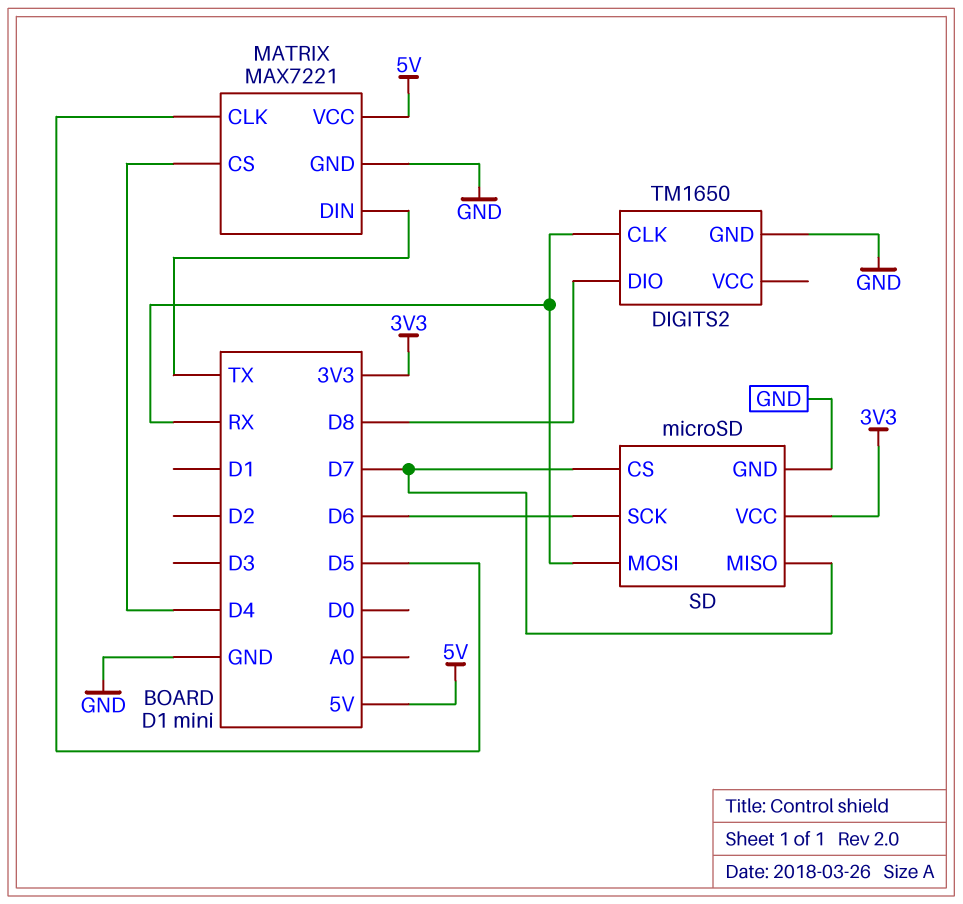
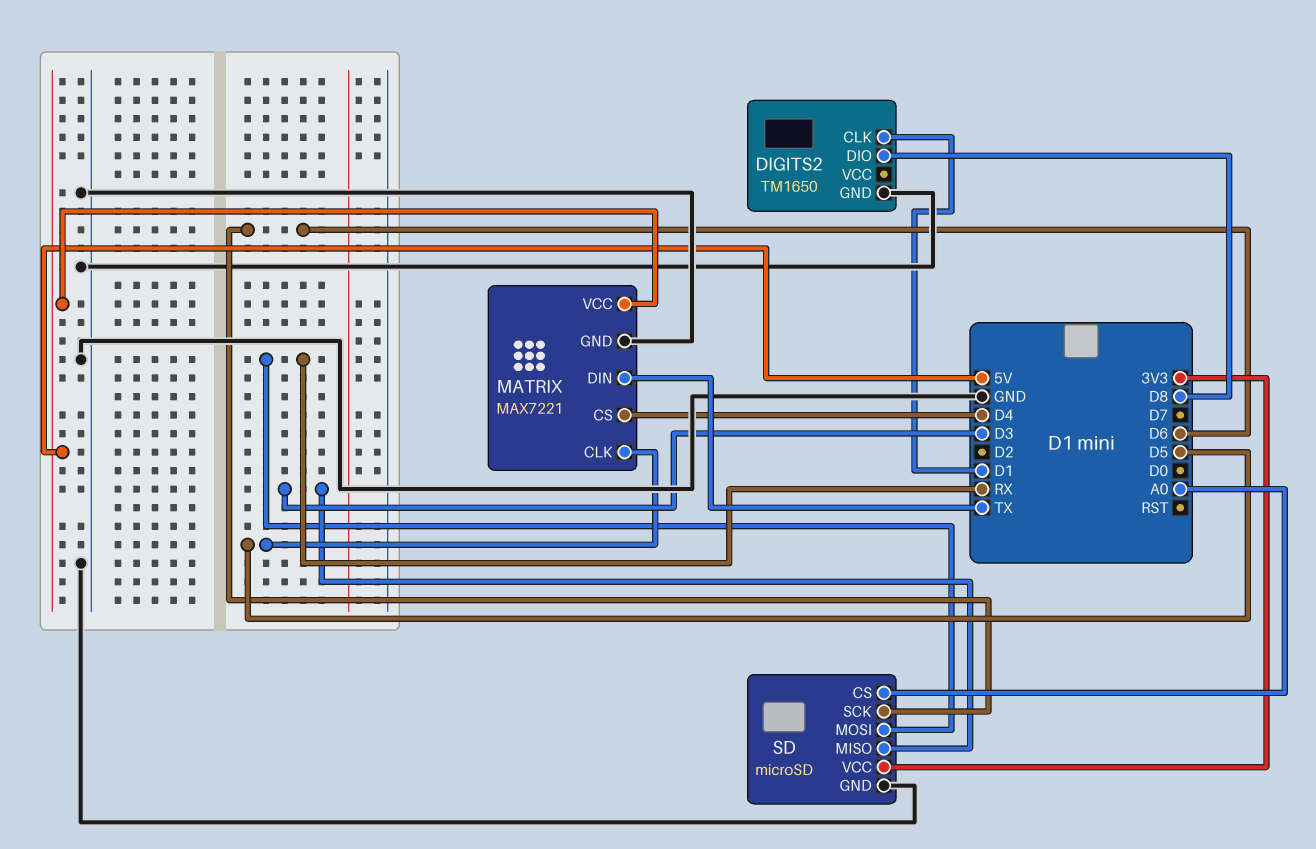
DIGITS2 pin CLK: RX -> D1
SD pin CS: D7 -> A0
SD pin MISO: D7 -> D3

